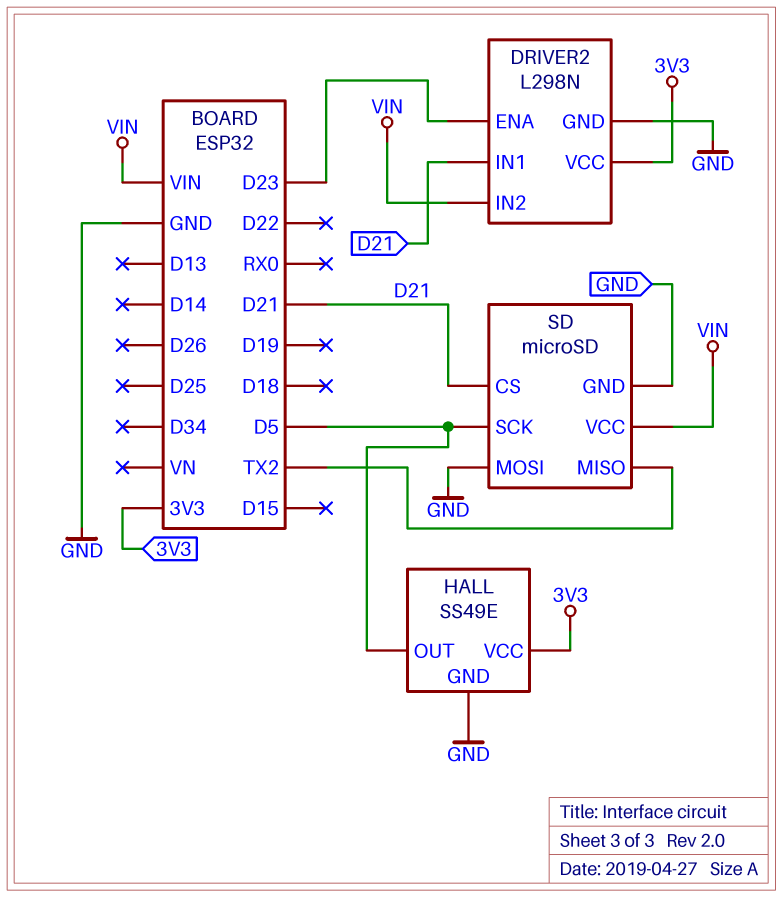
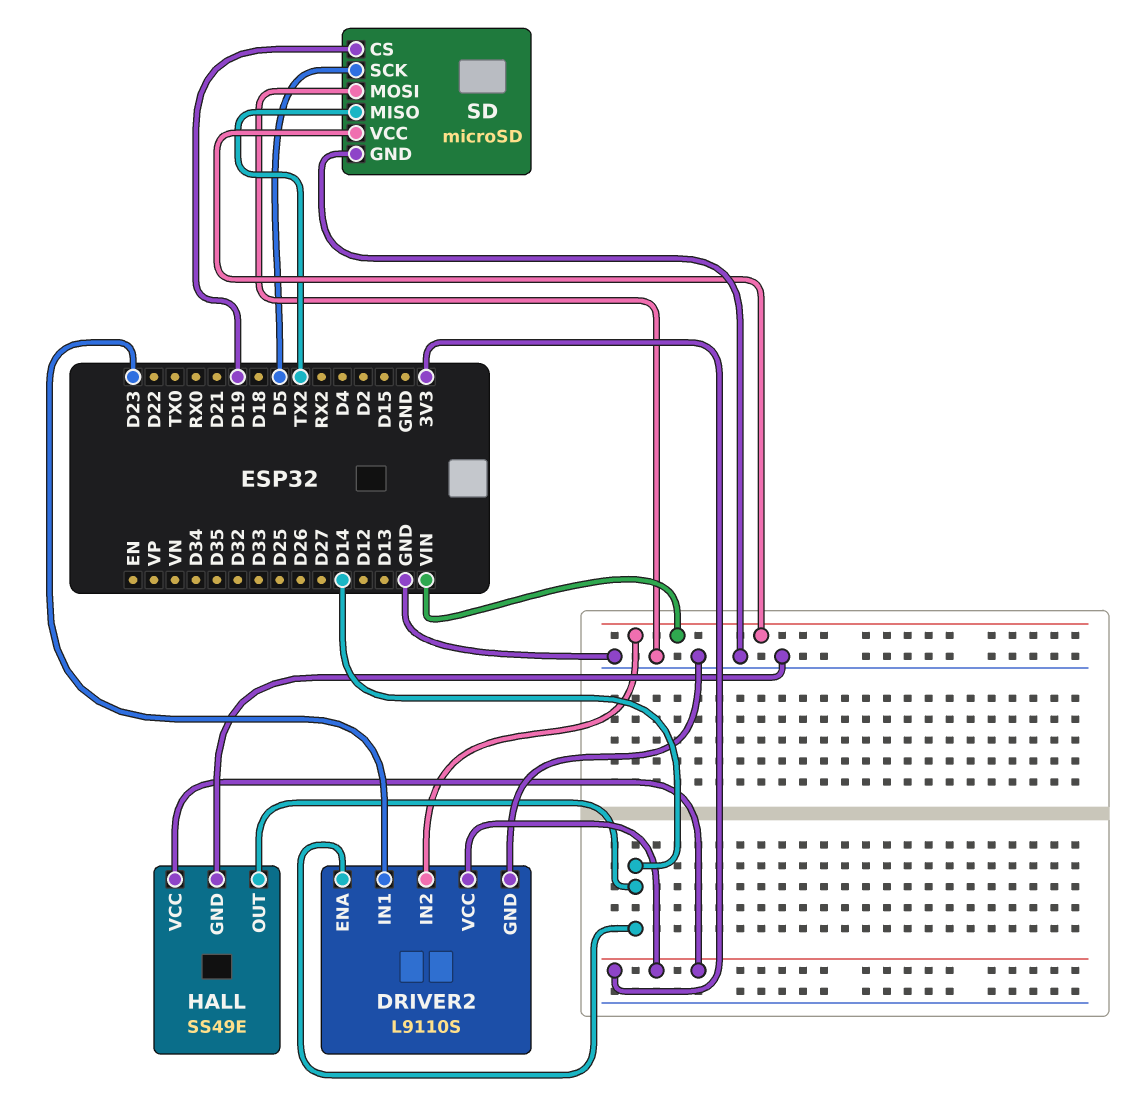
DRIVER2: L298N -> L9110S
DRIVER2 pin ENA: D23 -> D14
DRIVER2 pin IN1: D21 -> D23
HALL pin OUT: D5 -> D14
SD pin CS: D21 -> D19

